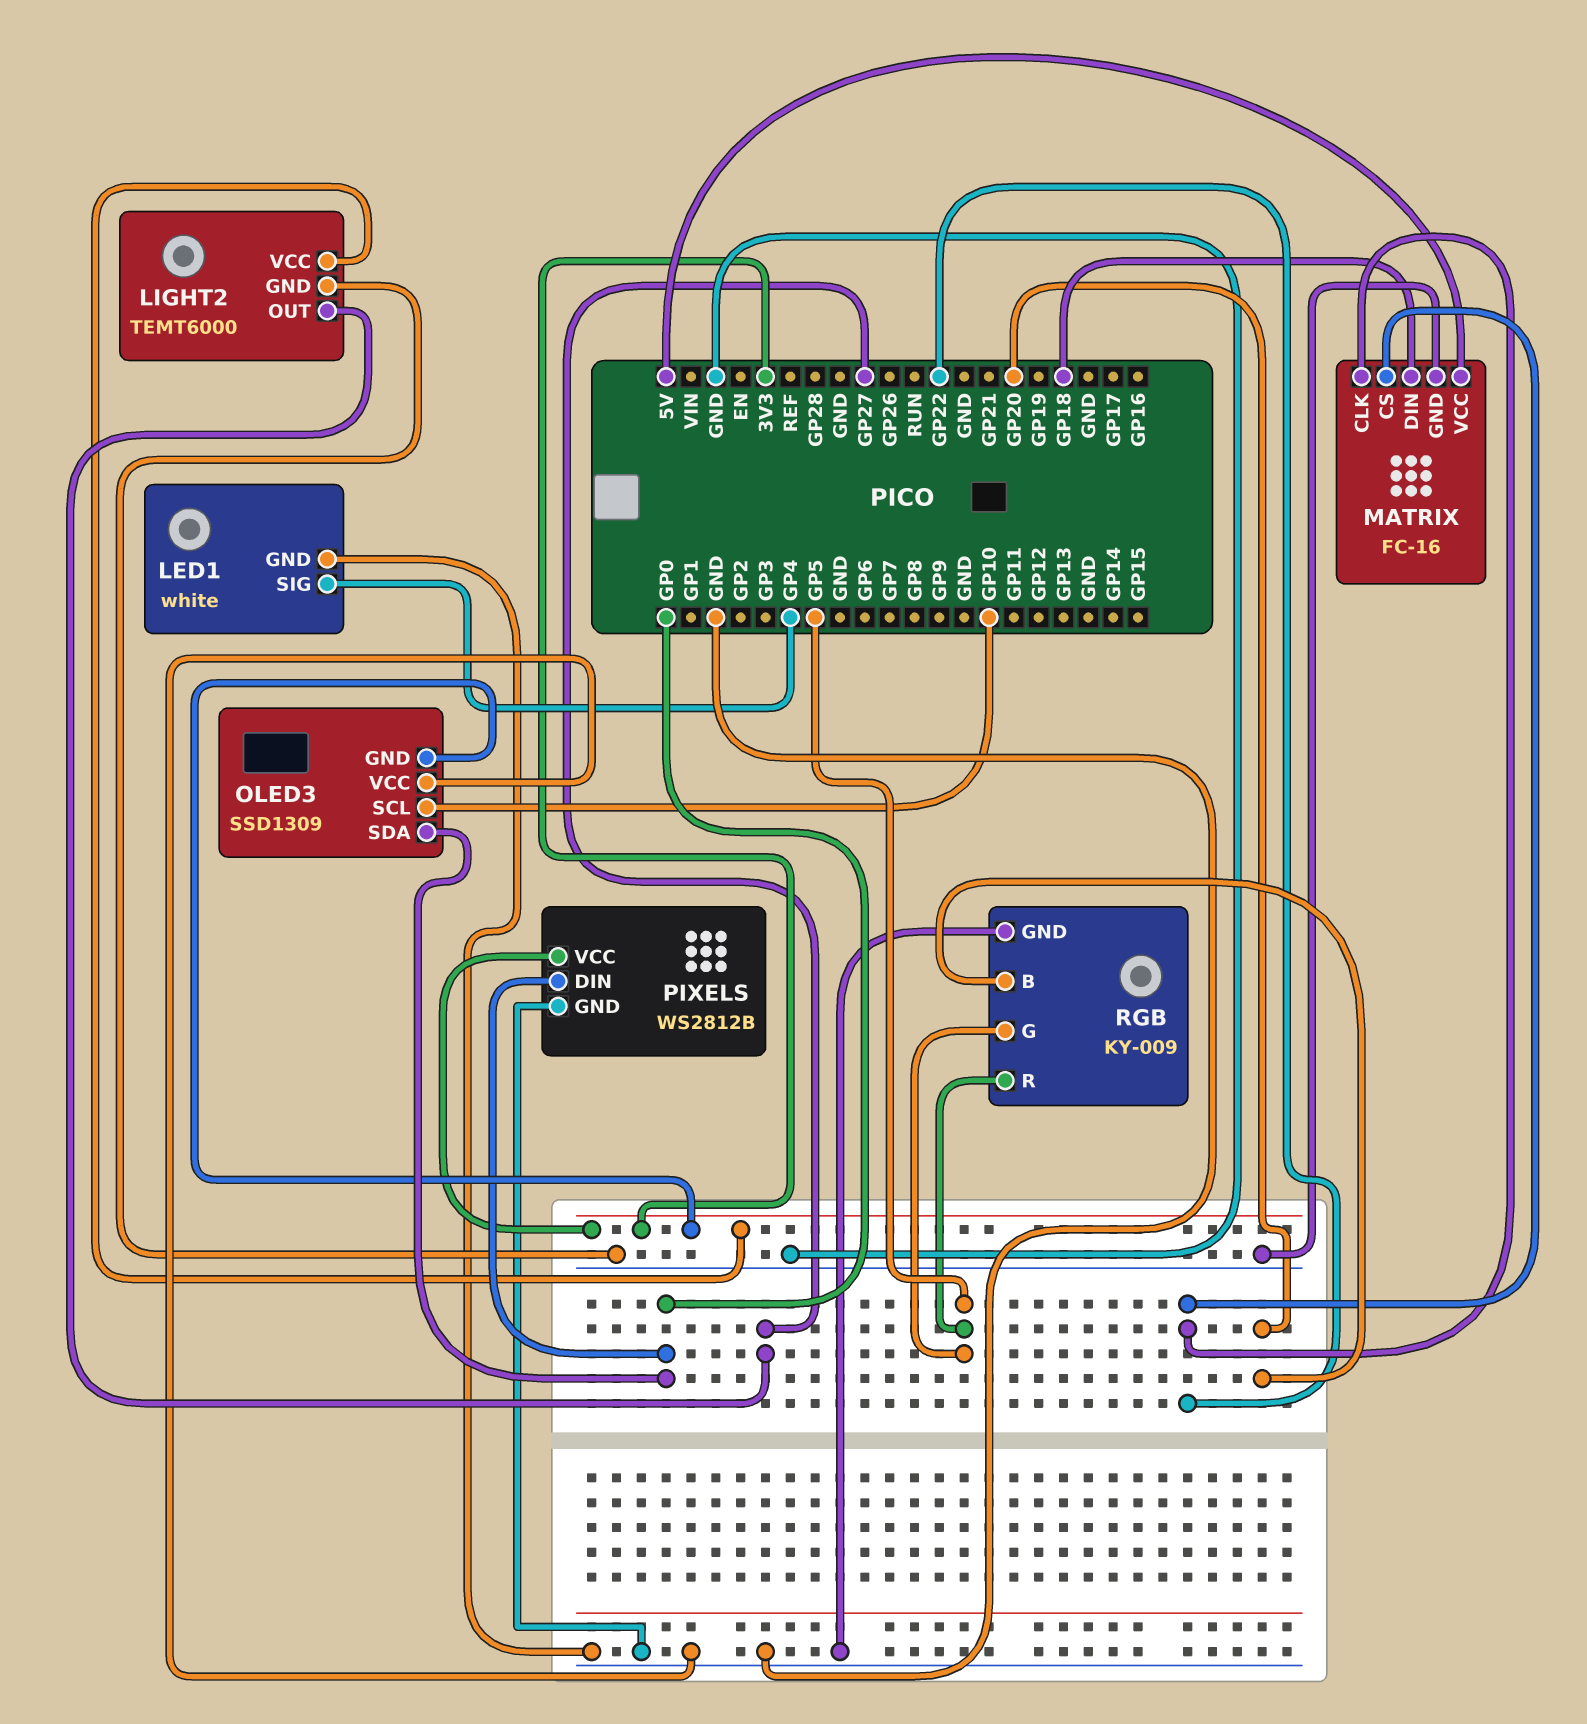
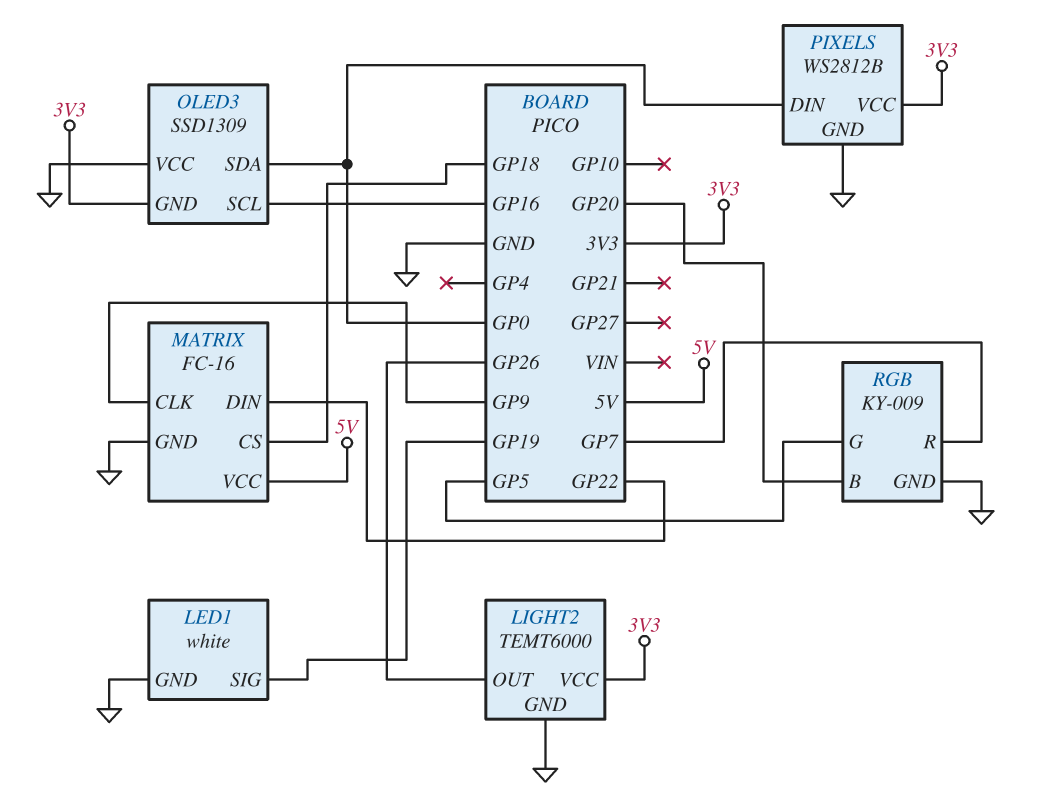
LED1 pin SIG: GP4 -> GP19
LIGHT2 pin OUT: GP27 -> GP26
MATRIX pin CLK: GP22 -> GP9
MATRIX pin CS: GP22 -> GP18
MATRIX pin DIN: GP18 -> GP22
OLED3 pin SCL: GP10 -> GP16
RGB pin R: GP5 -> GP7

